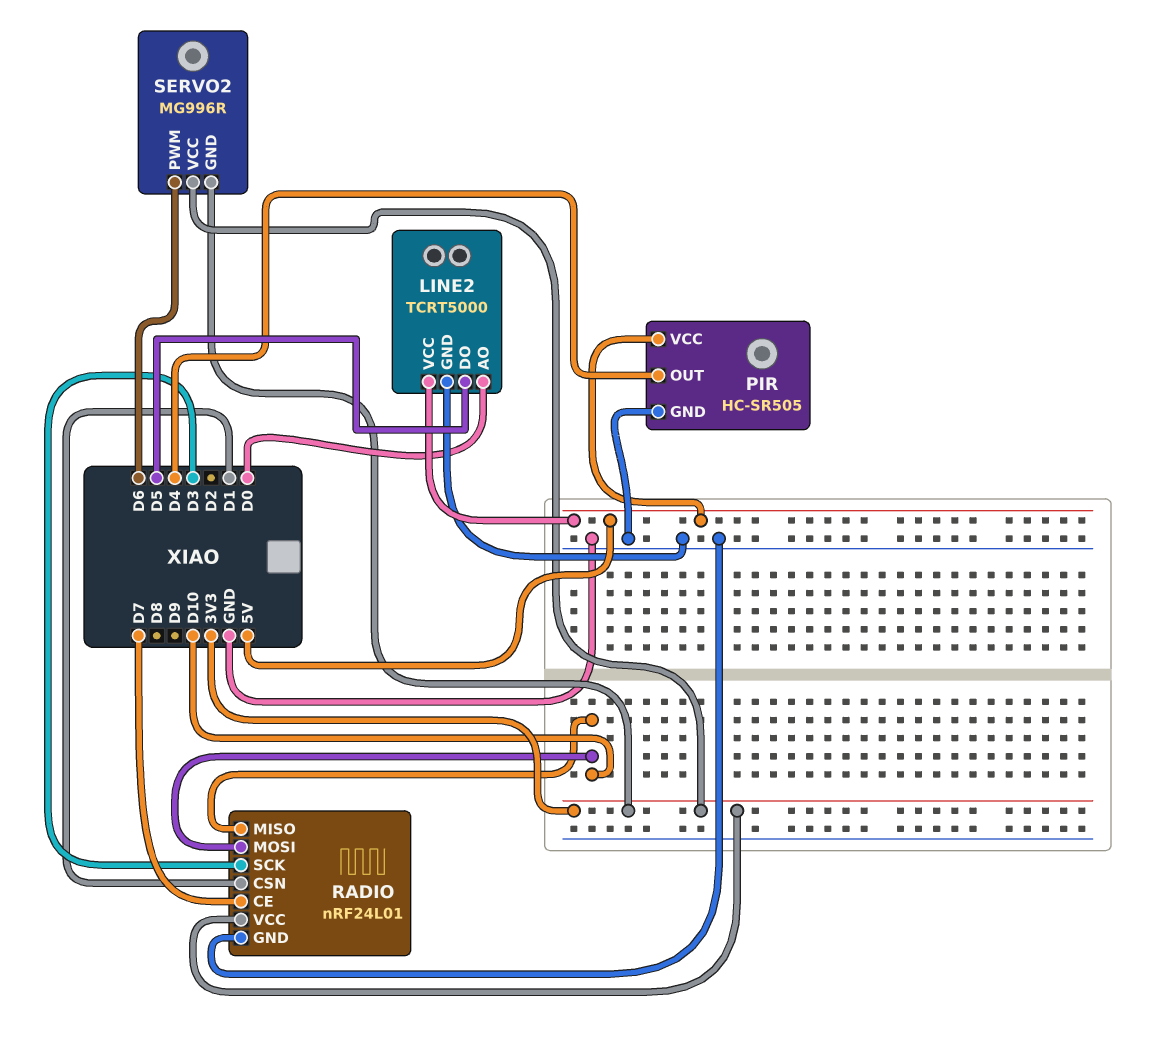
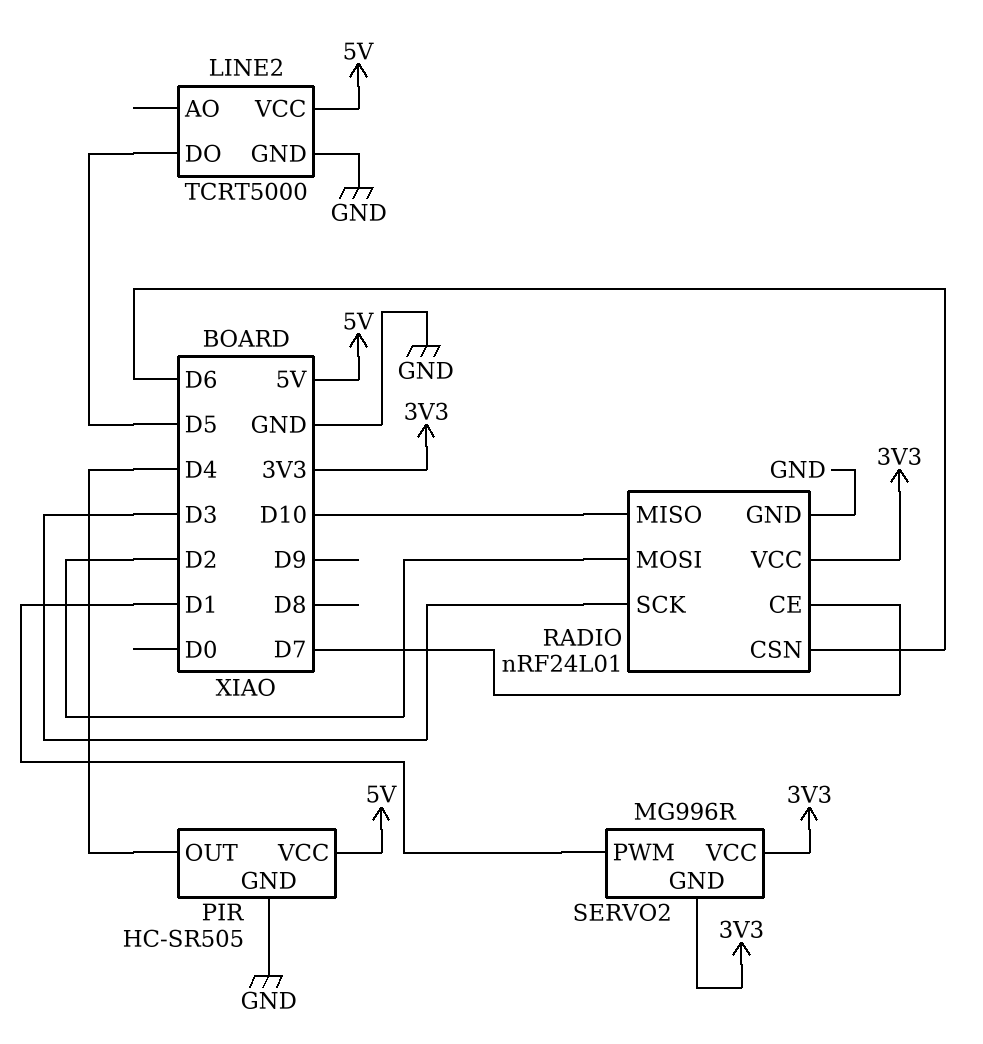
LINE2 pin AO: D0 -> none
RADIO pin CSN: D1 -> D6
RADIO pin MOSI: D10 -> D2
SERVO2 pin PWM: D6 -> D1

